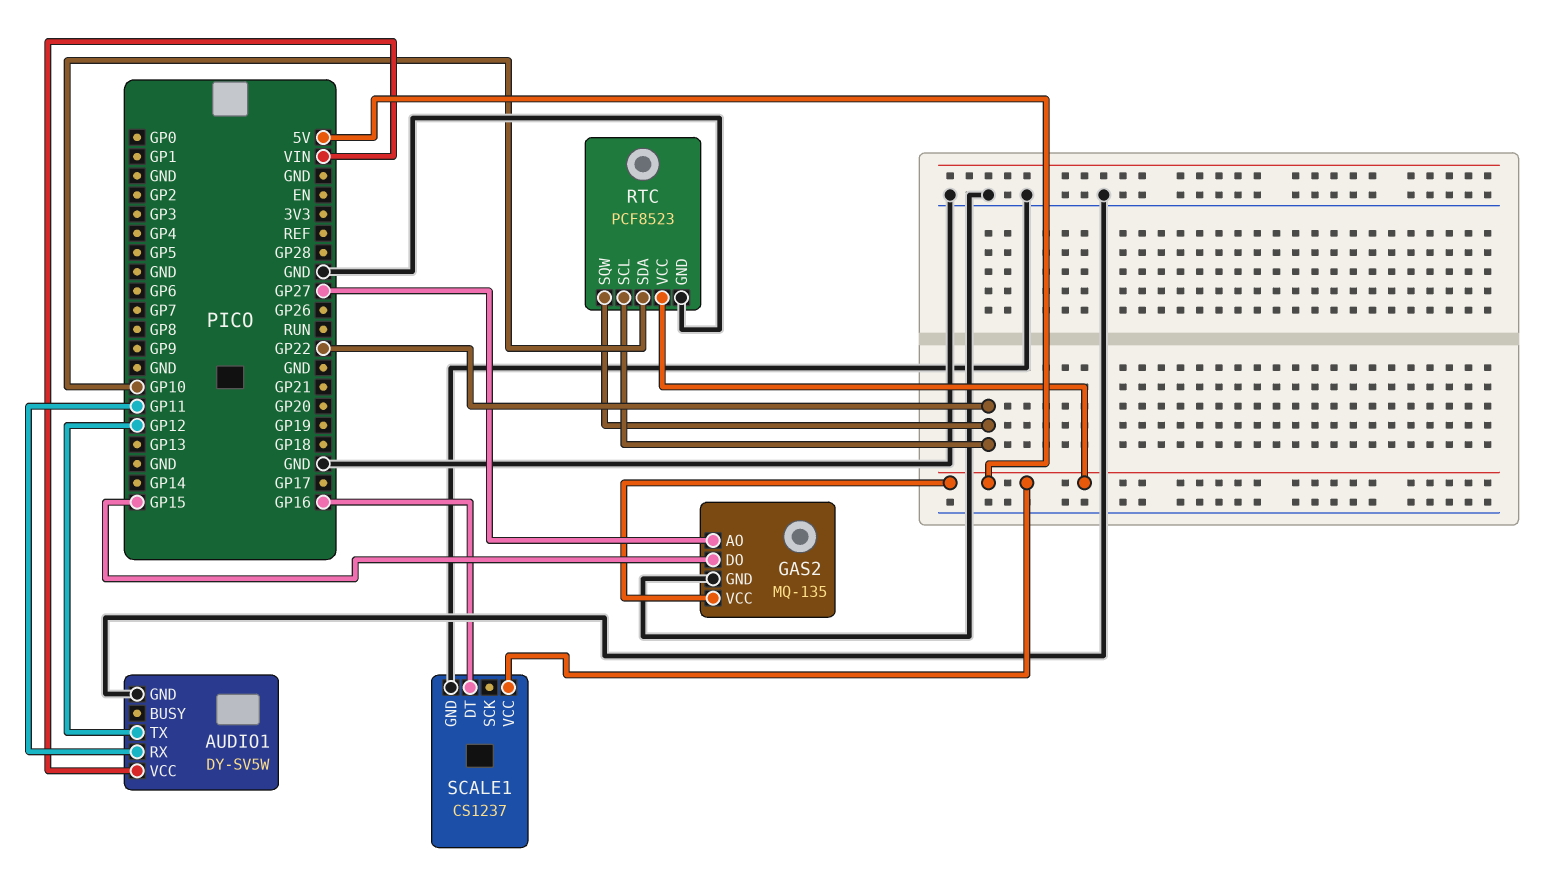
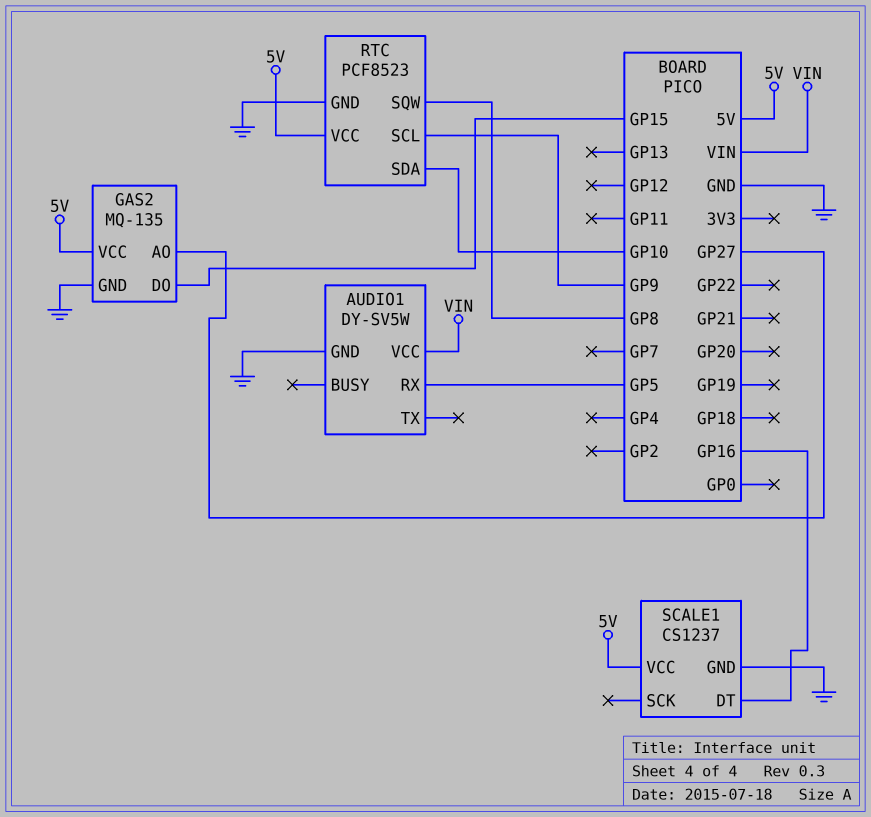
AUDIO1 pin RX: GP11 -> GP5
AUDIO1 pin TX: GP12 -> none
RTC pin SCL: GP22 -> GP9
RTC pin SQW: GP22 -> GP8

